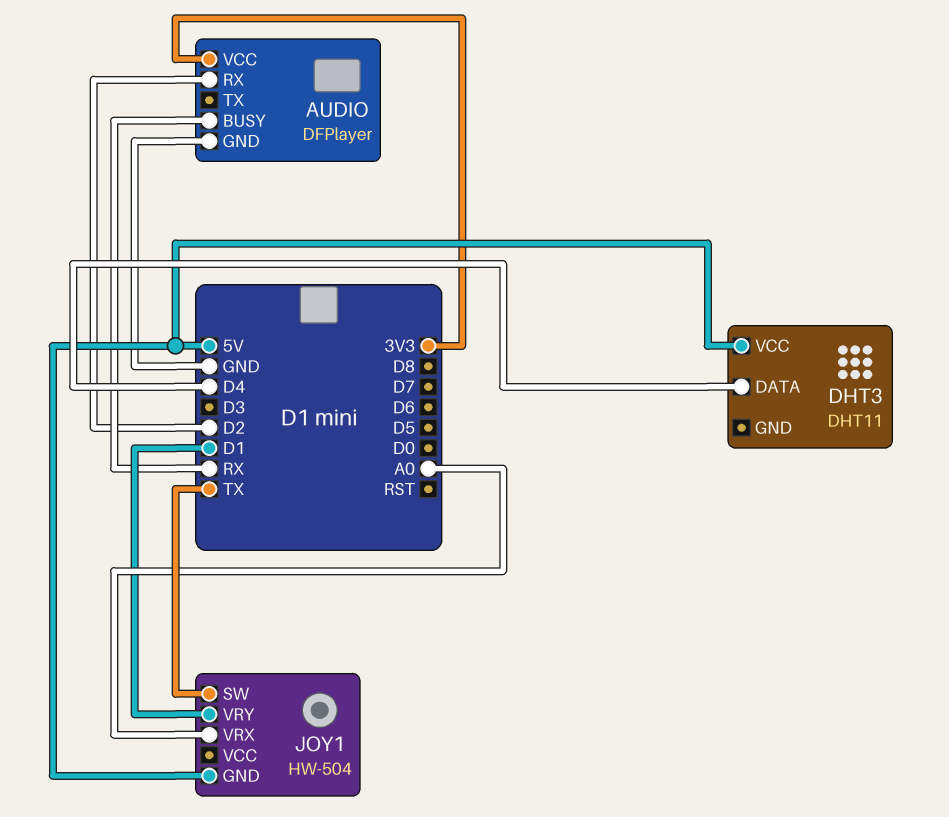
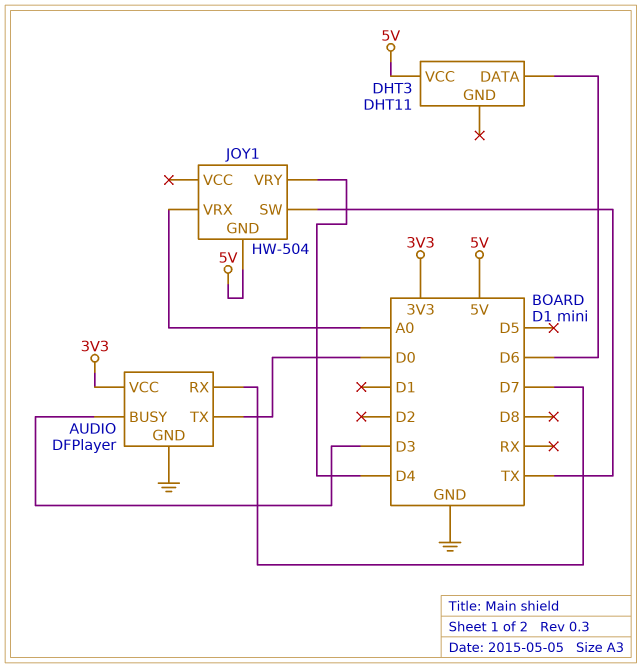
AUDIO pin BUSY: RX -> D3
AUDIO pin RX: D2 -> D7
AUDIO pin TX: none -> D0
DHT3 pin DATA: D4 -> D6
JOY1 pin VRY: D1 -> D4

